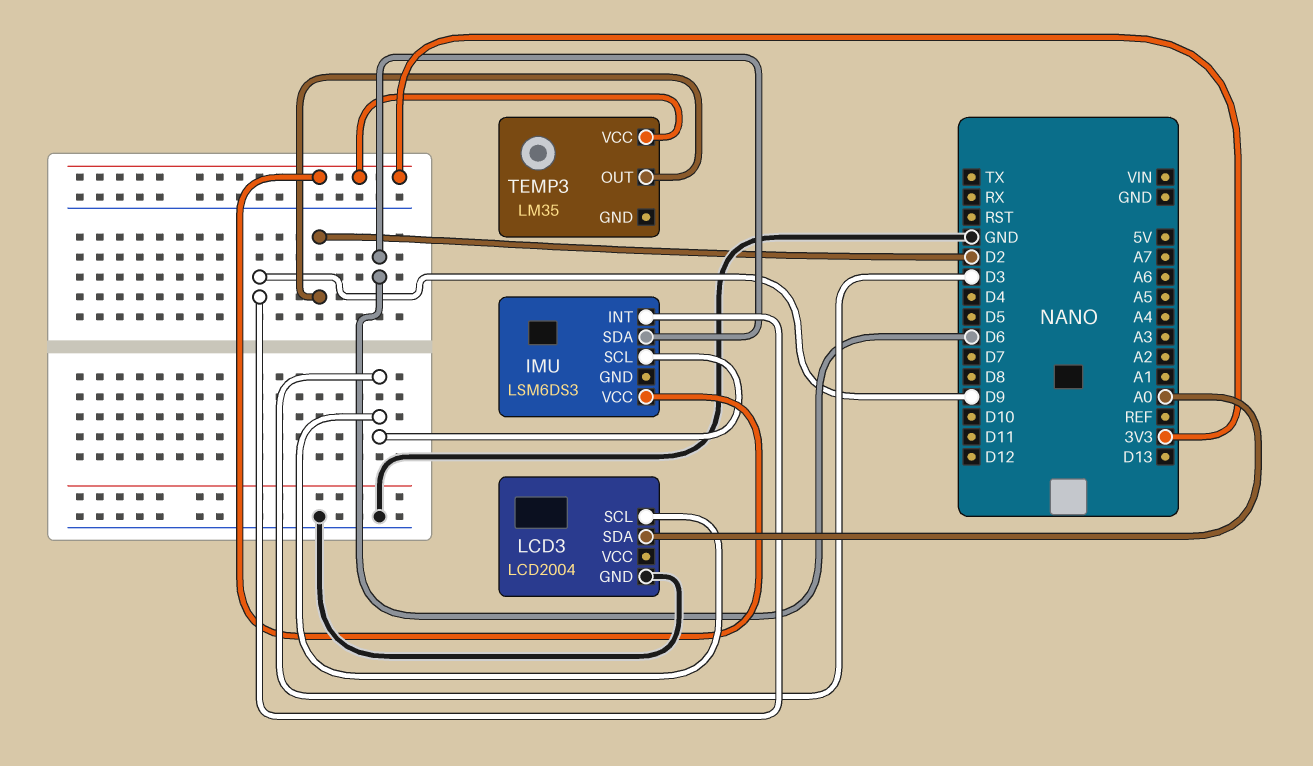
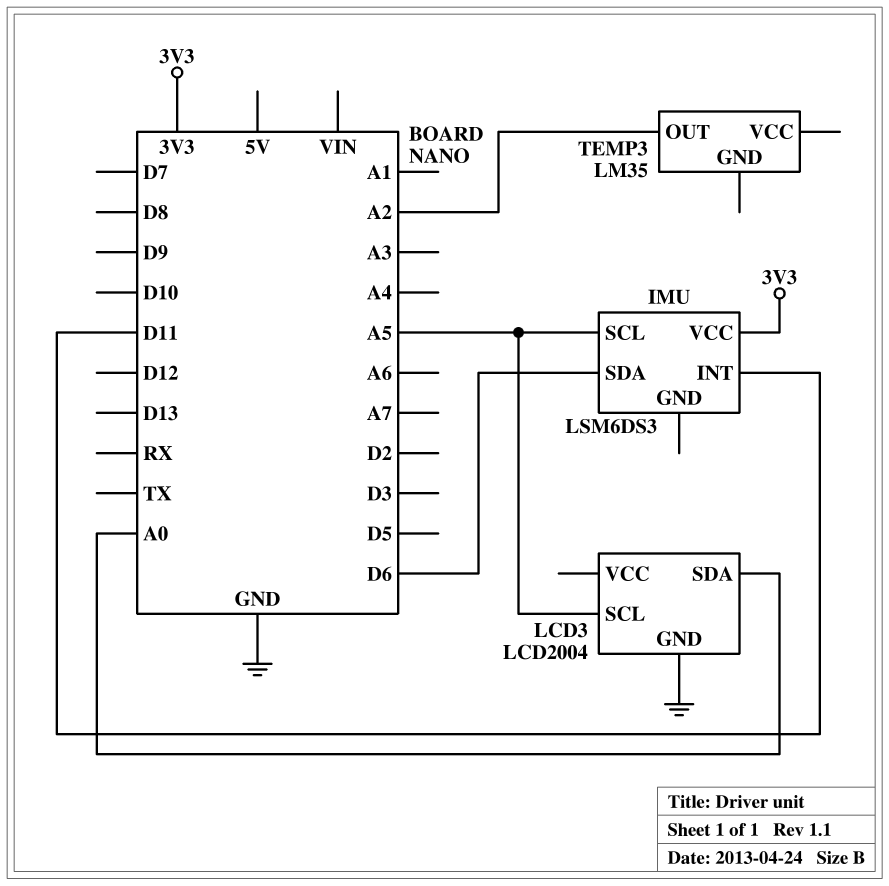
IMU pin INT: D9 -> D11
IMU pin SCL: D3 -> A5
LCD3 pin SCL: D3 -> A5
TEMP3 pin OUT: D2 -> A2
TEMP3 pin VCC: 3V3 -> none

